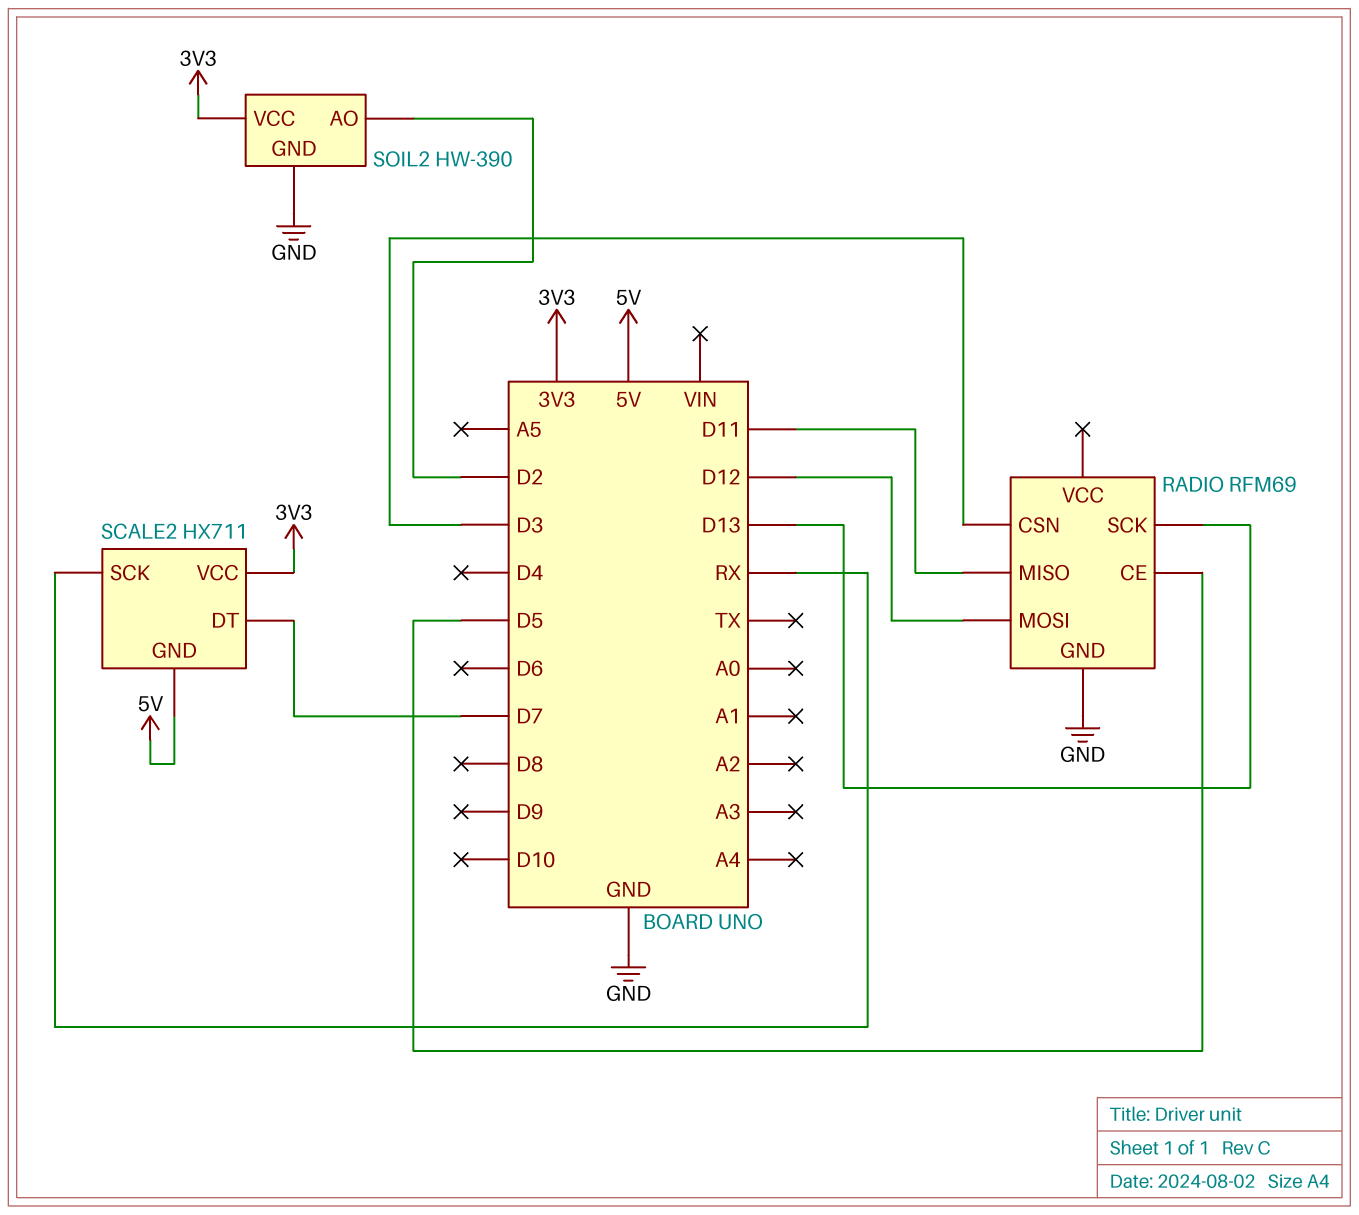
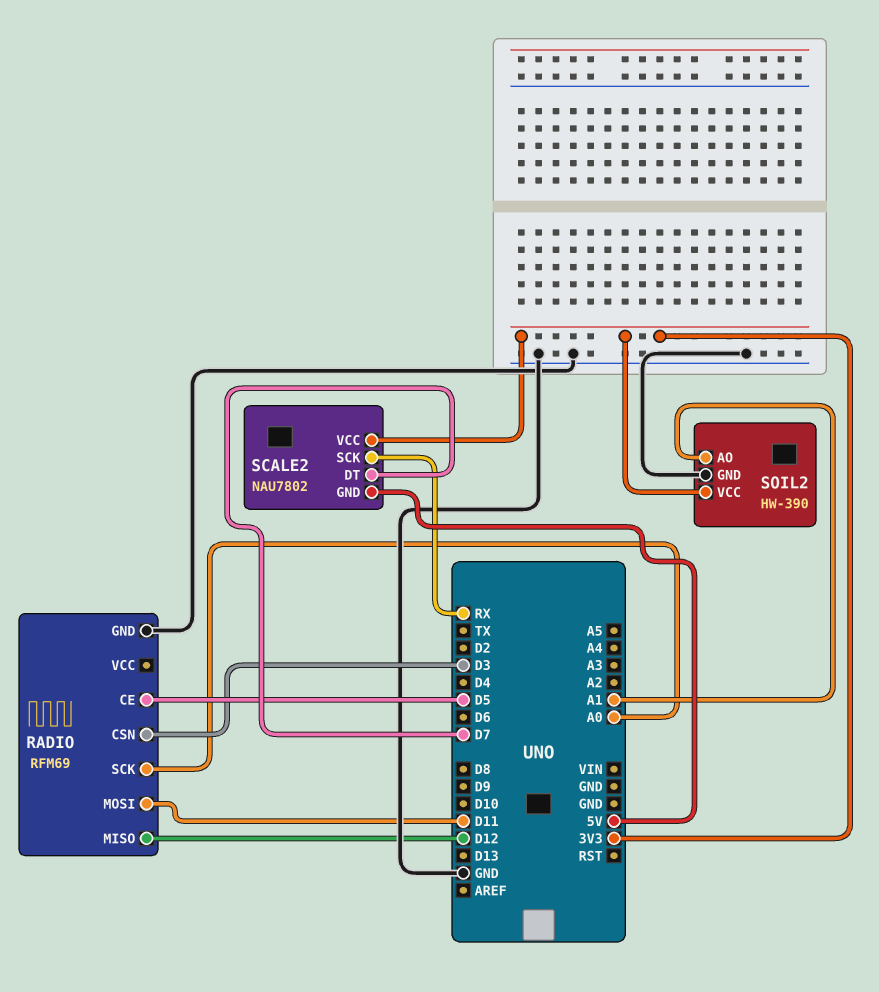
RADIO pin MISO: D11 -> D12
RADIO pin MOSI: D12 -> D11
RADIO pin SCK: D13 -> A0
SCALE2: HX711 -> NAU7802
SOIL2 pin AO: D2 -> A1

